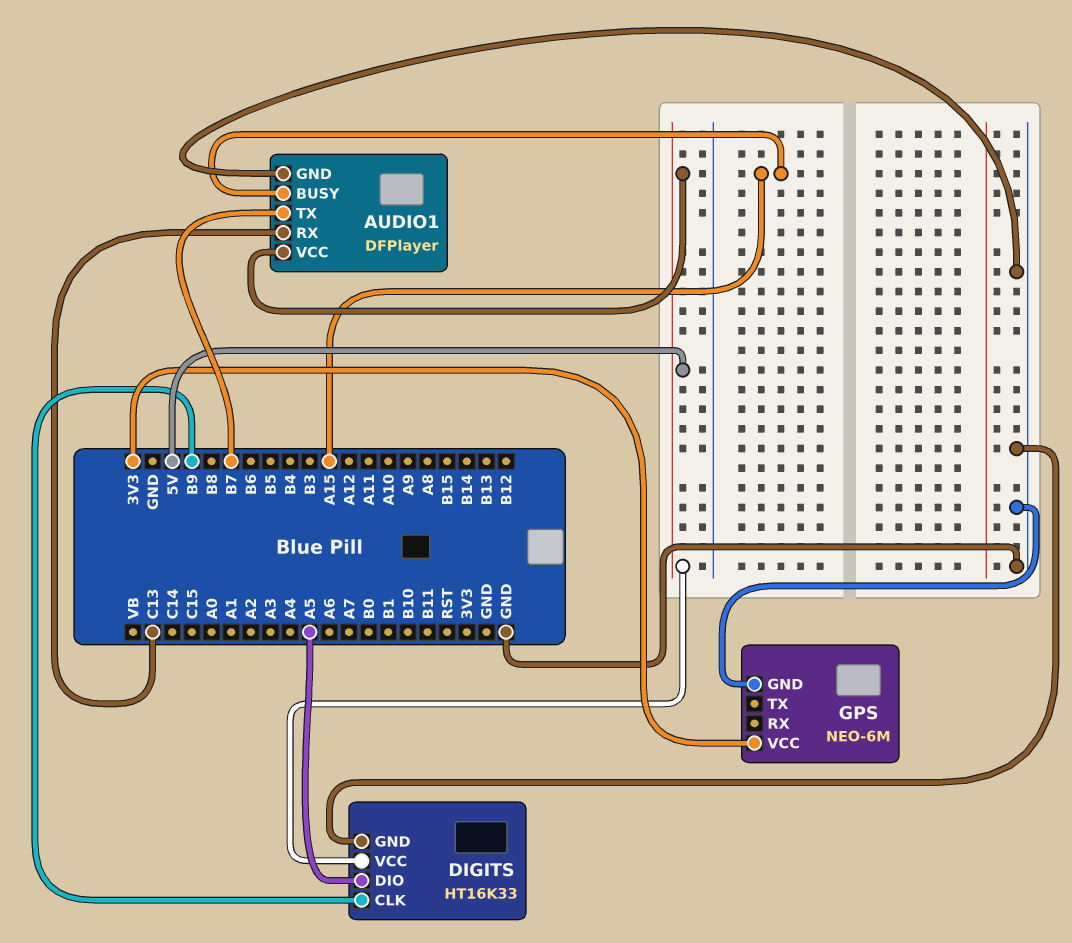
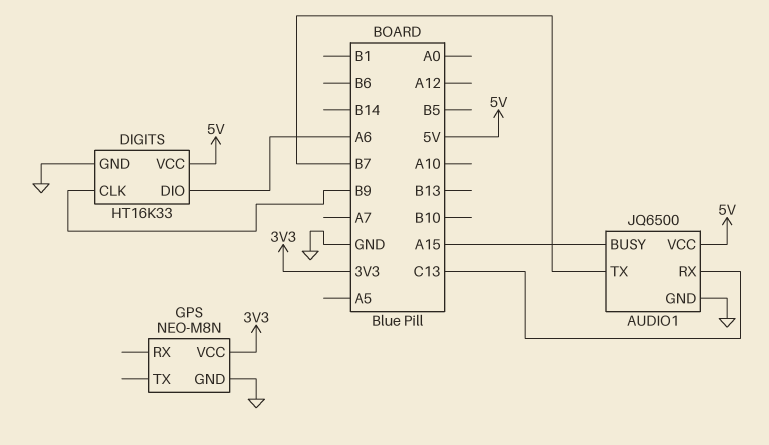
AUDIO1: DFPlayer -> JQ6500
DIGITS pin DIO: A5 -> A6
GPS: NEO-6M -> NEO-M8N

